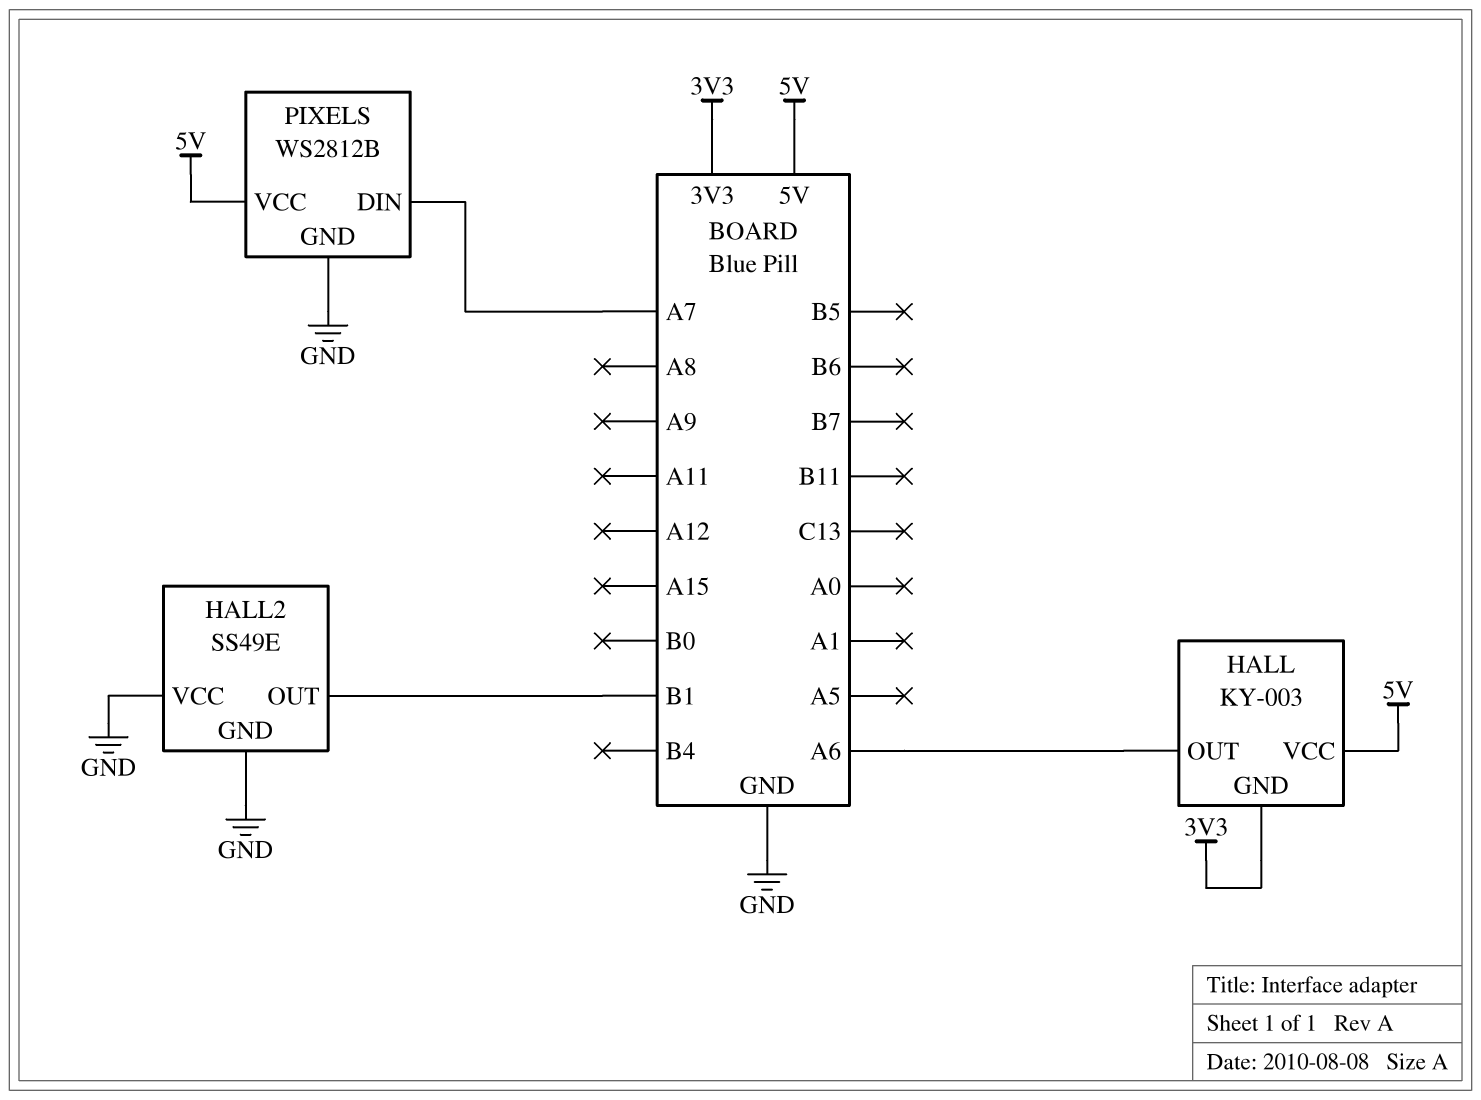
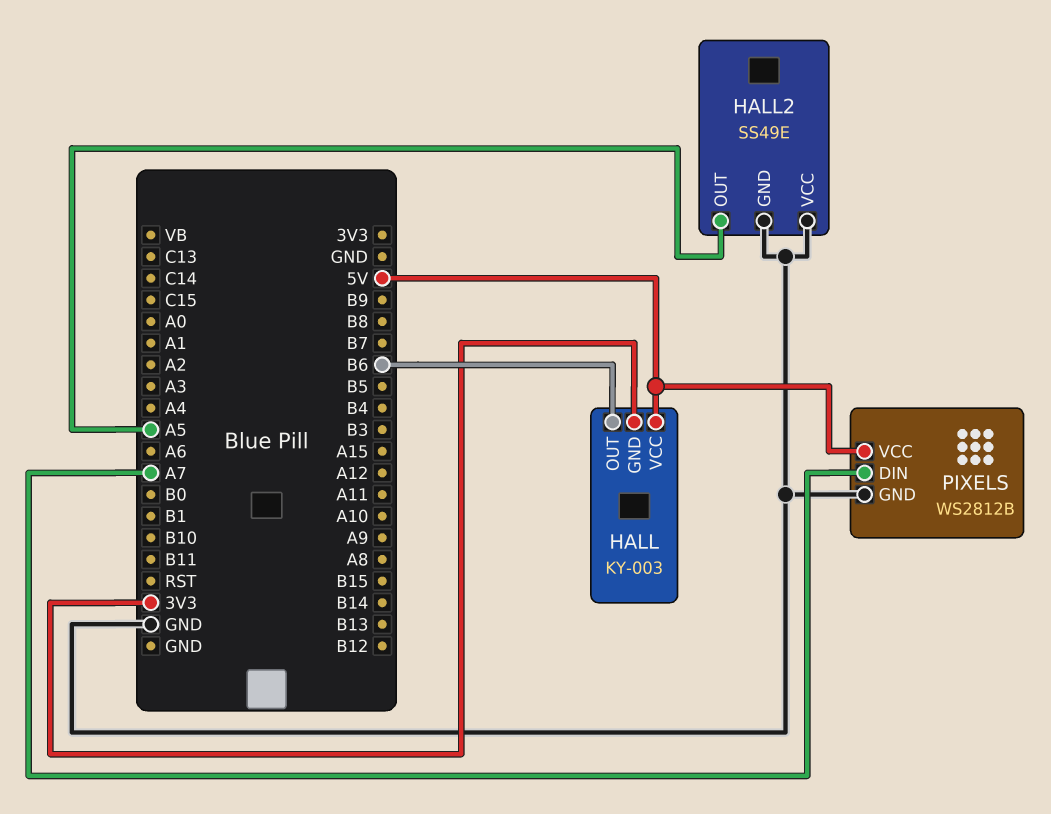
HALL pin OUT: A6 -> B6
HALL2 pin OUT: B1 -> A5

